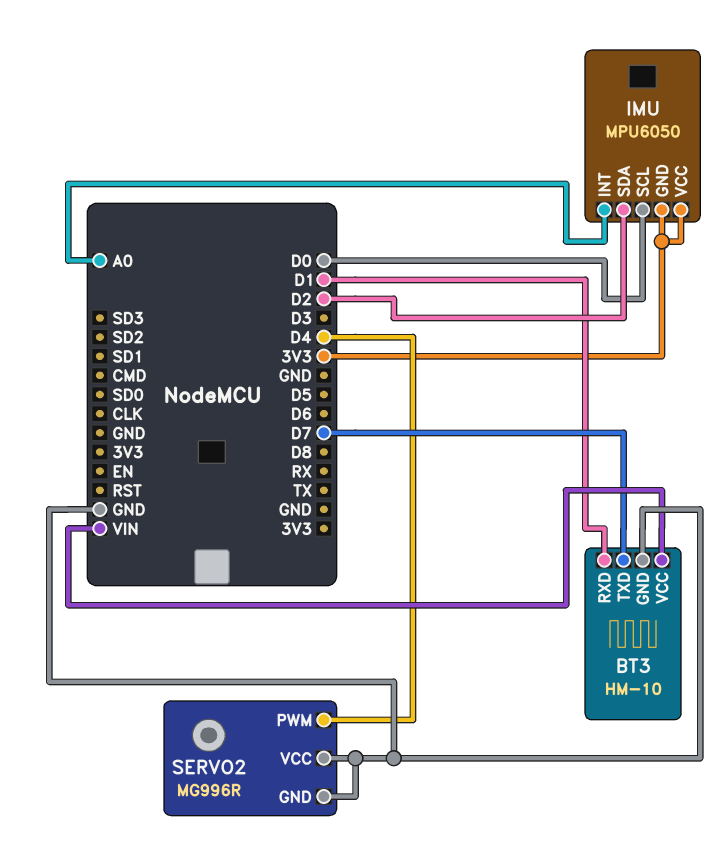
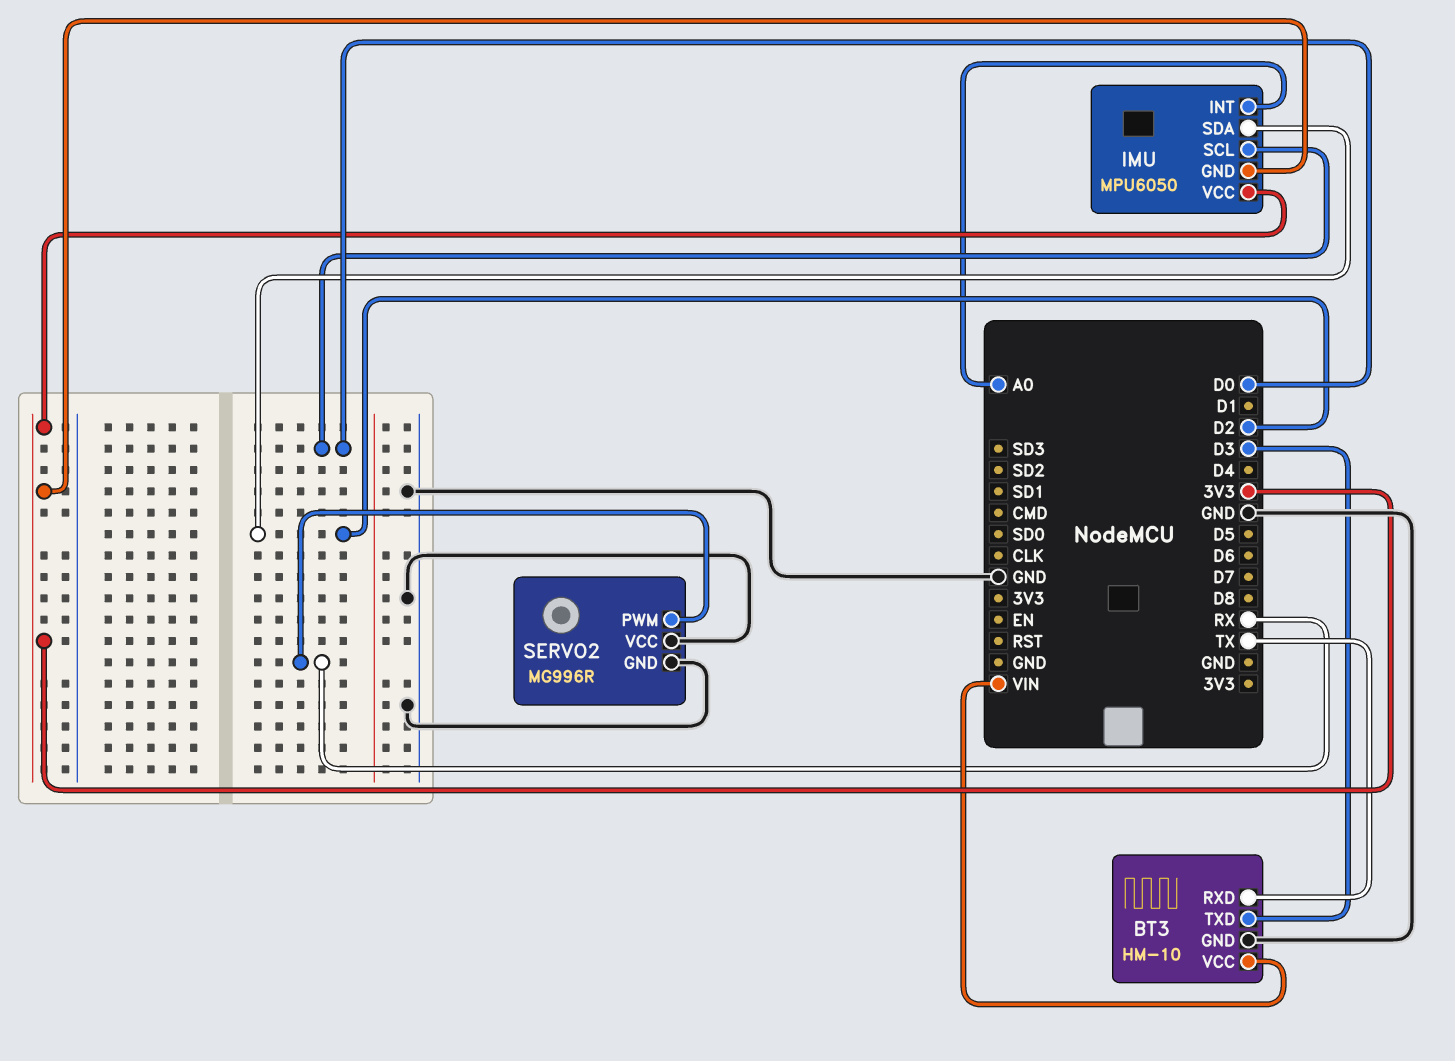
BT3 pin RXD: D1 -> TX
BT3 pin TXD: D7 -> D3
SERVO2 pin PWM: D4 -> RX

